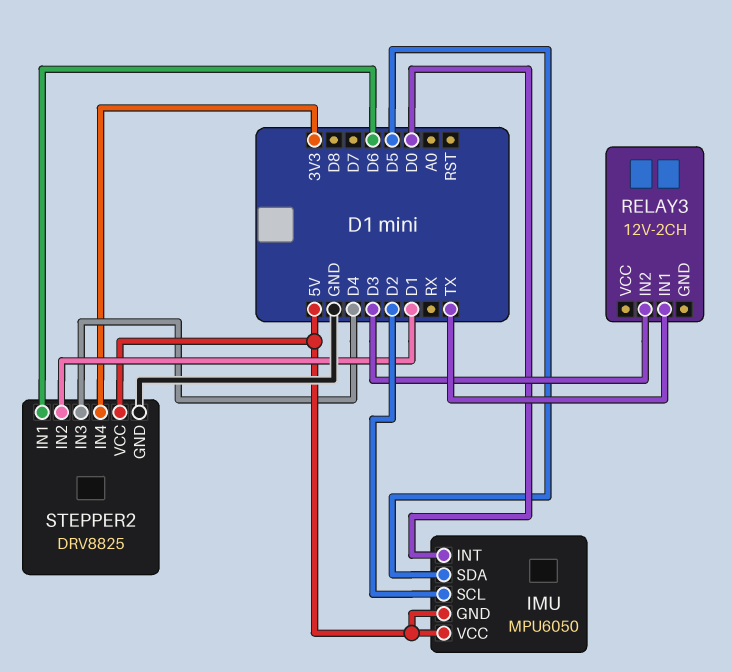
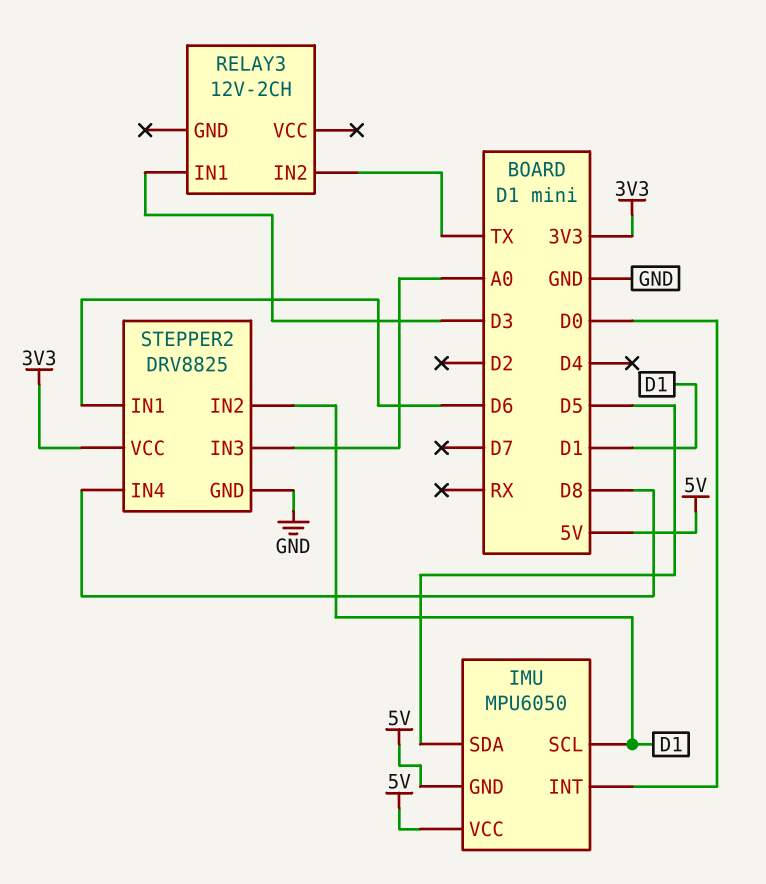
IMU pin SCL: D2 -> D1
RELAY3 pin IN1: TX -> D3
RELAY3 pin IN2: D3 -> TX
STEPPER2 pin IN3: D4 -> A0
STEPPER2 pin IN4: 3V3 -> D8
STEPPER2 pin VCC: 5V -> 3V3

